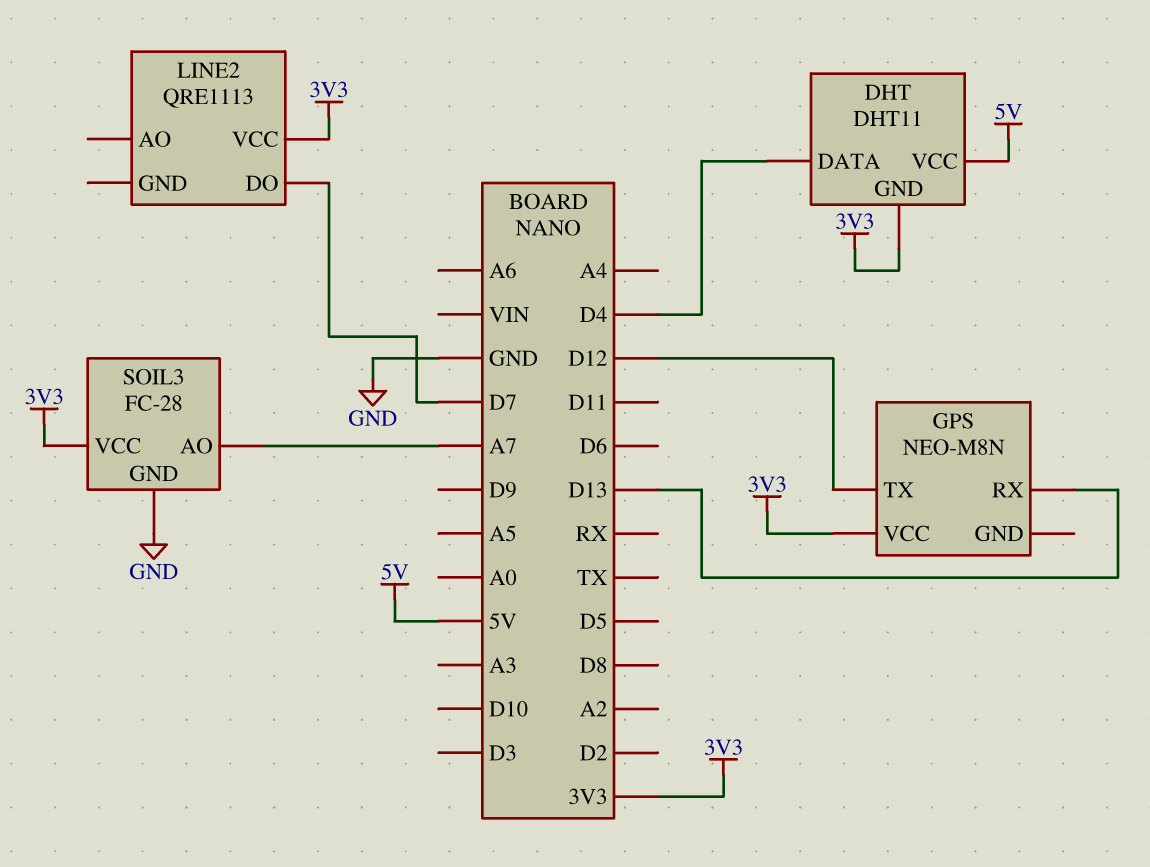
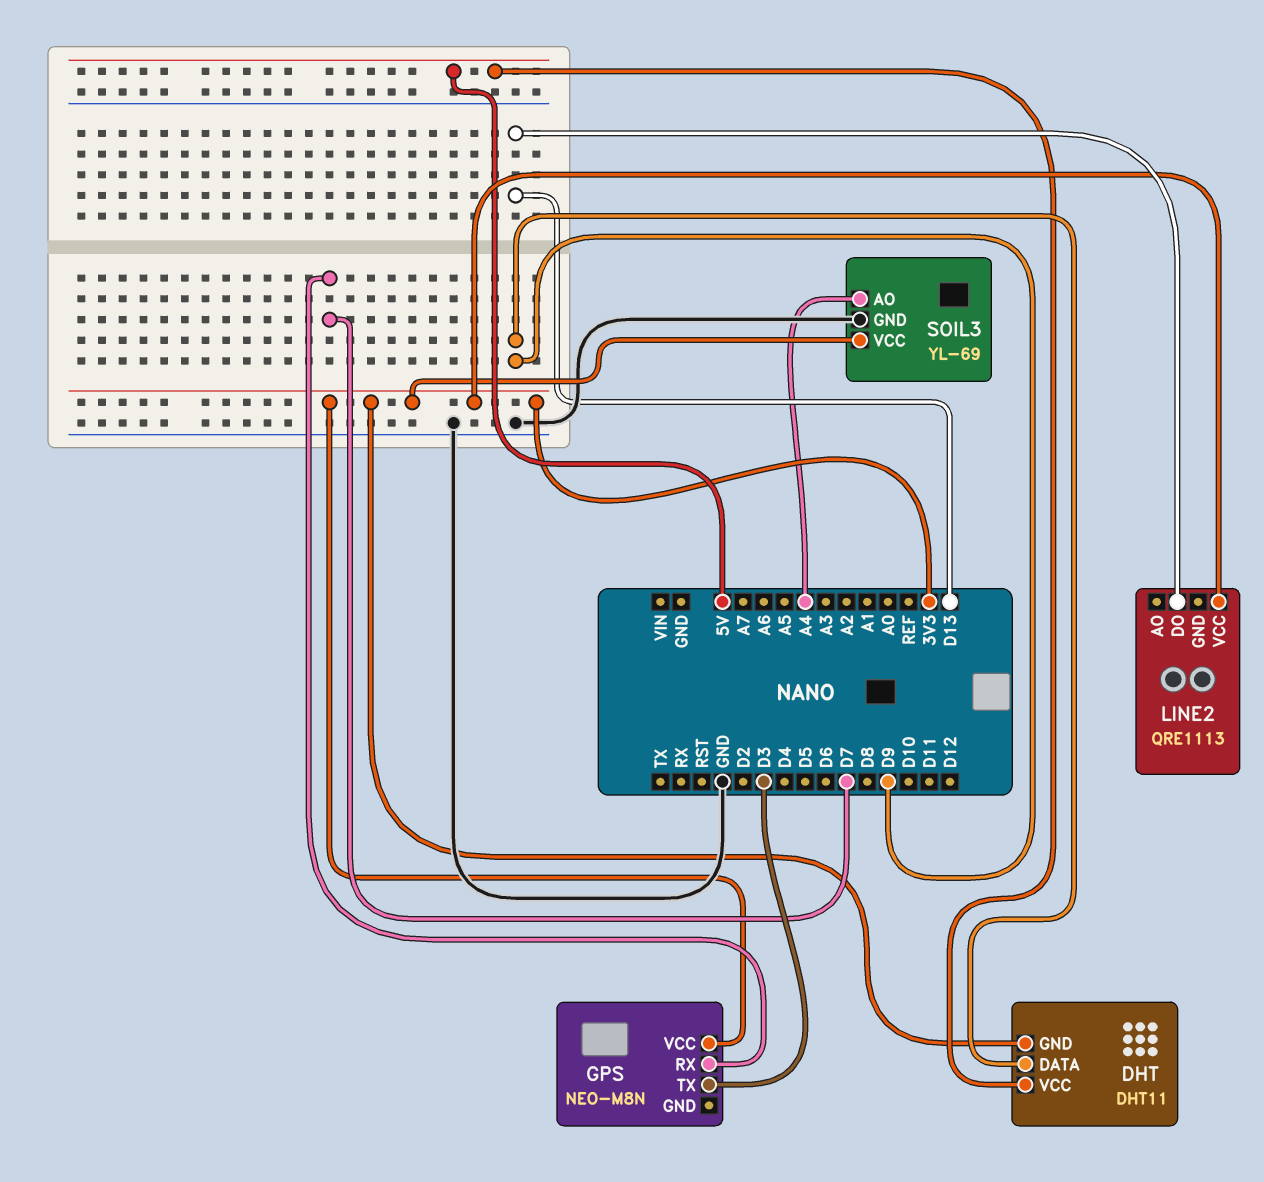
DHT pin DATA: D4 -> D9
GPS pin RX: D13 -> D7
GPS pin TX: D12 -> D3
LINE2 pin DO: D7 -> D13
SOIL3: FC-28 -> YL-69
SOIL3 pin AO: A7 -> A4

